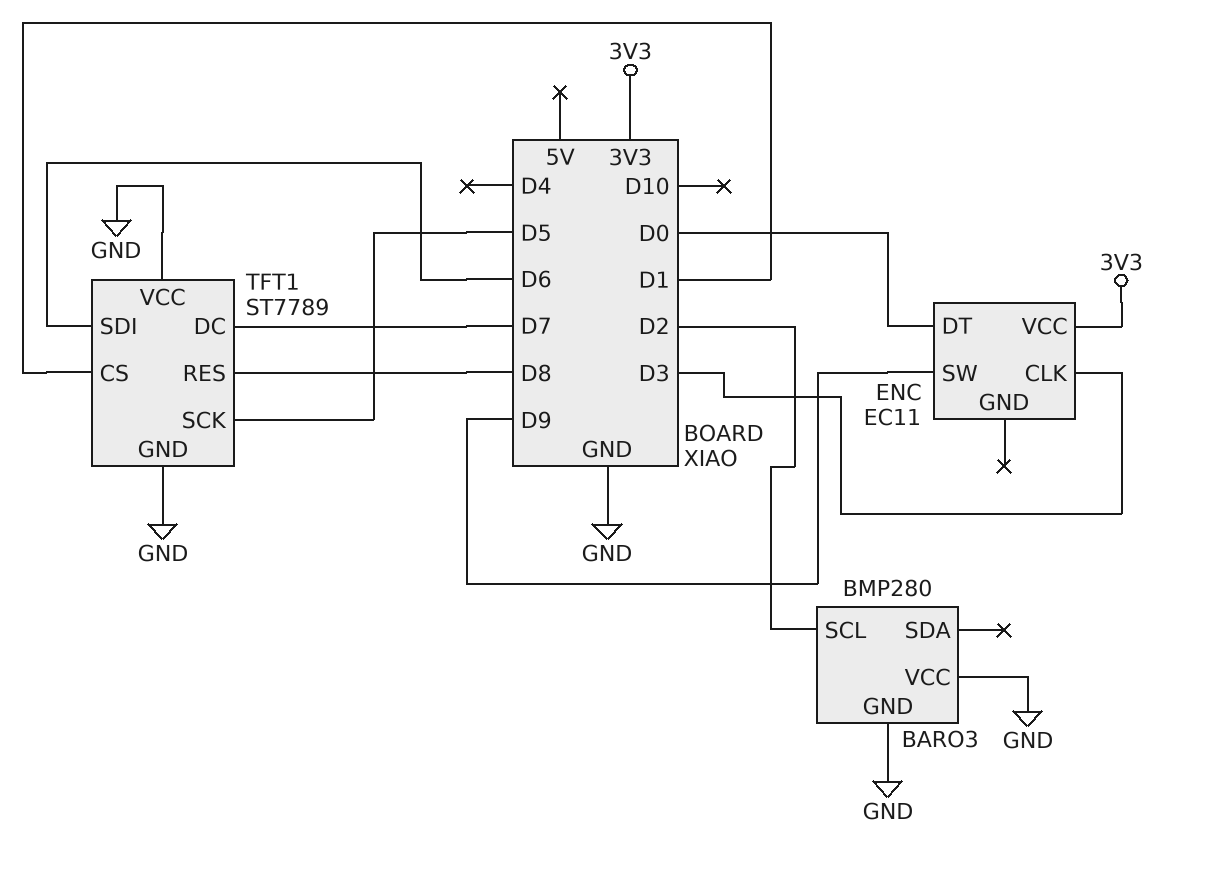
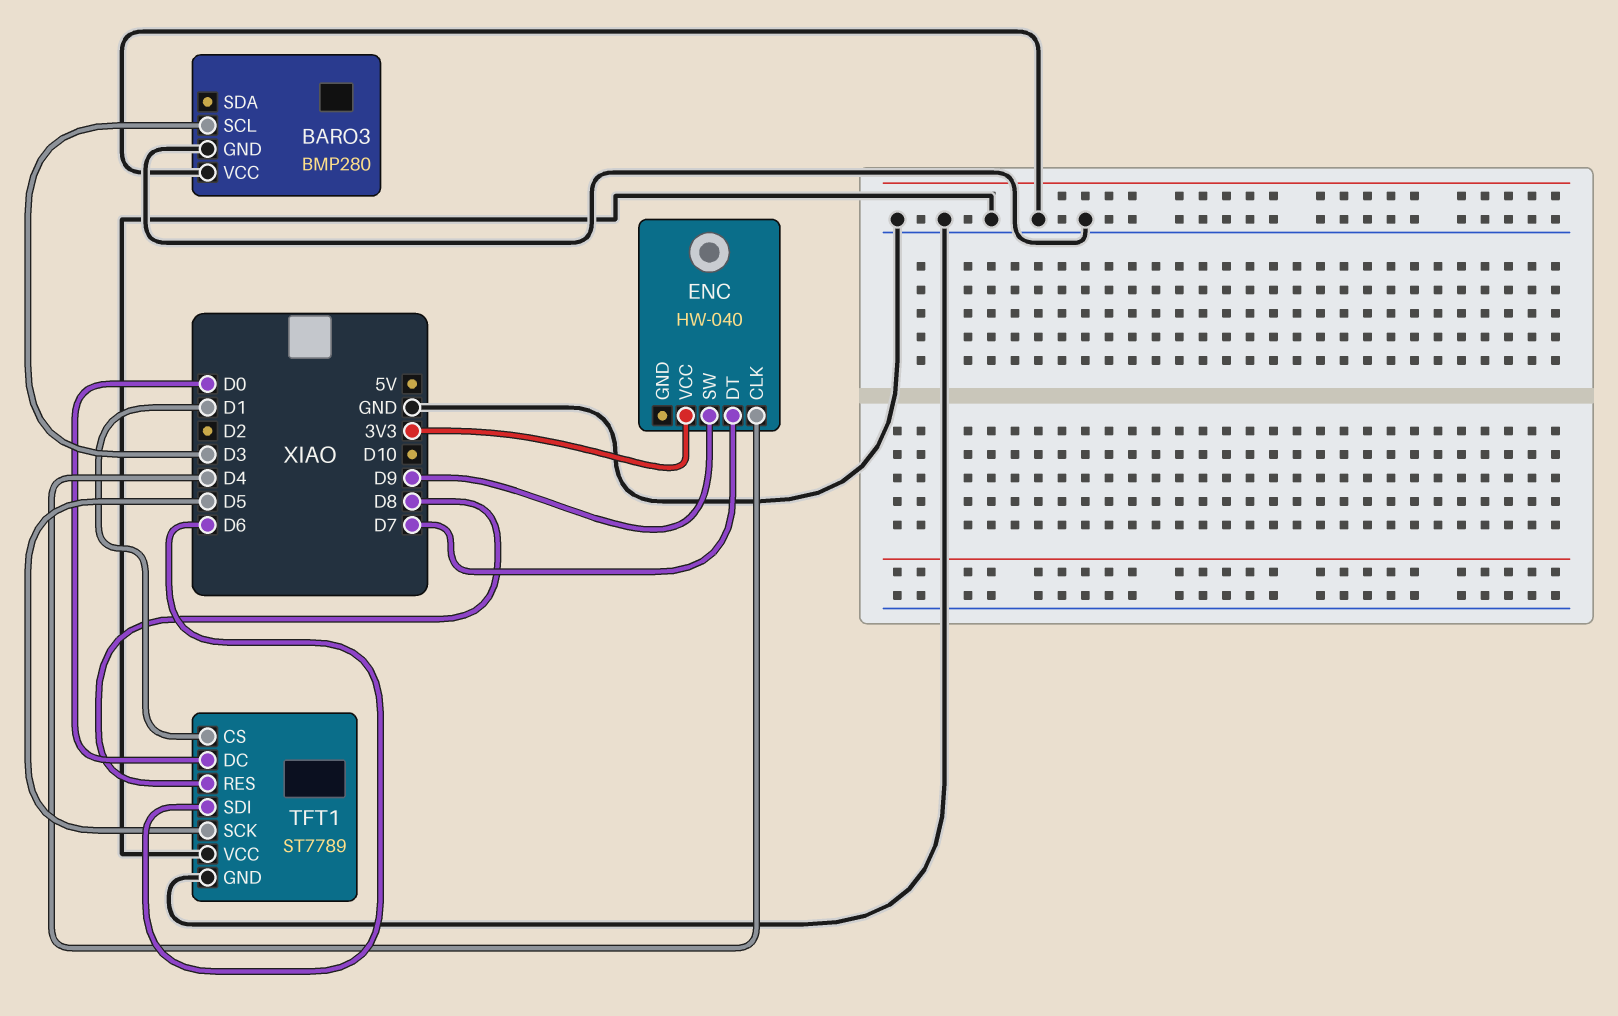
BARO3 pin SCL: D2 -> D3
ENC: EC11 -> HW-040
ENC pin CLK: D3 -> D4
ENC pin DT: D0 -> D7
TFT1 pin DC: D7 -> D0

